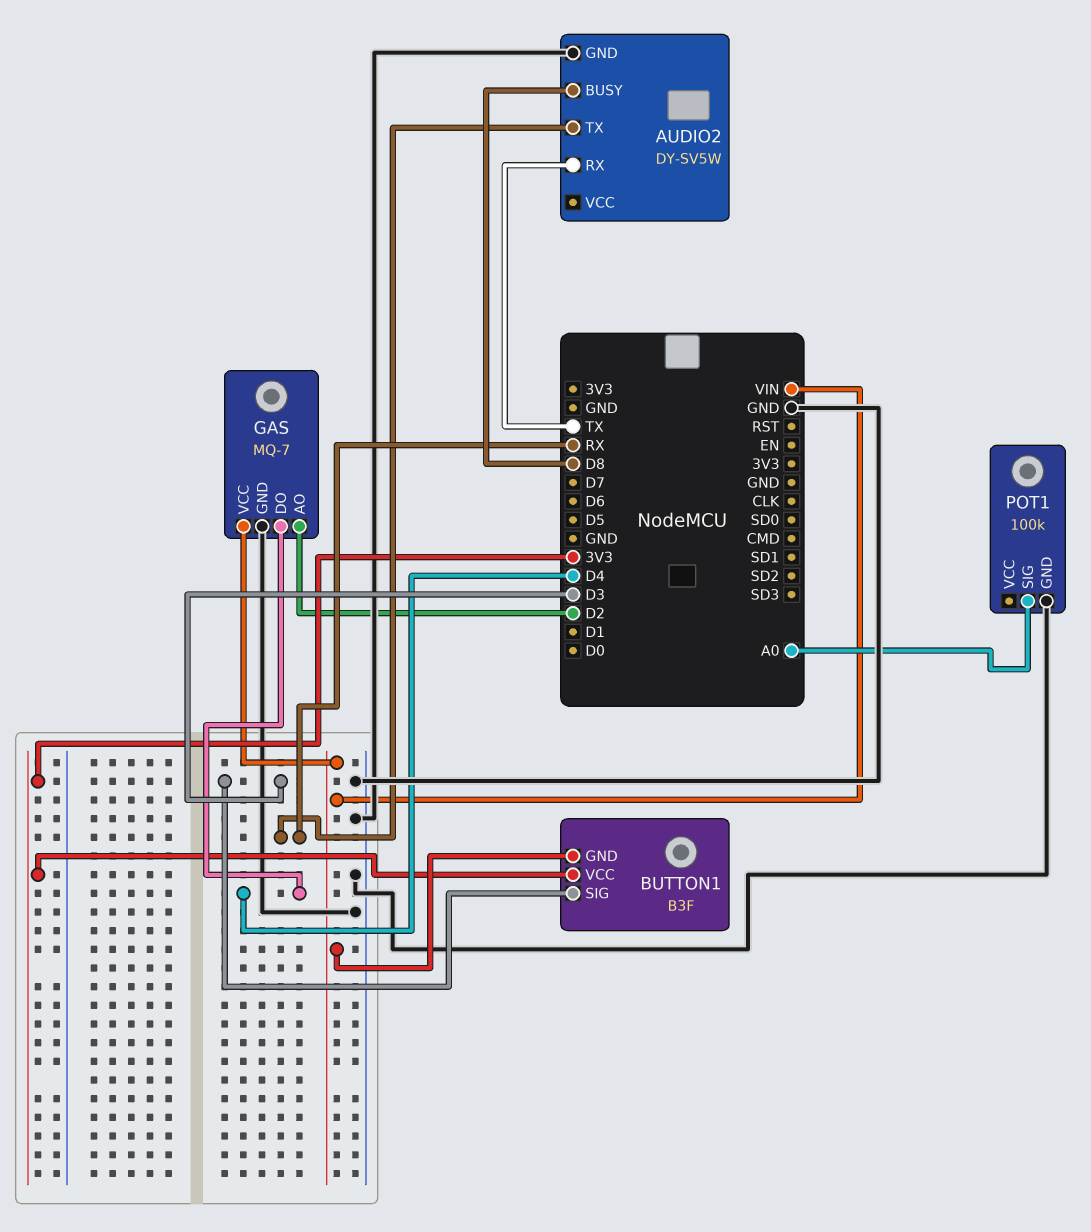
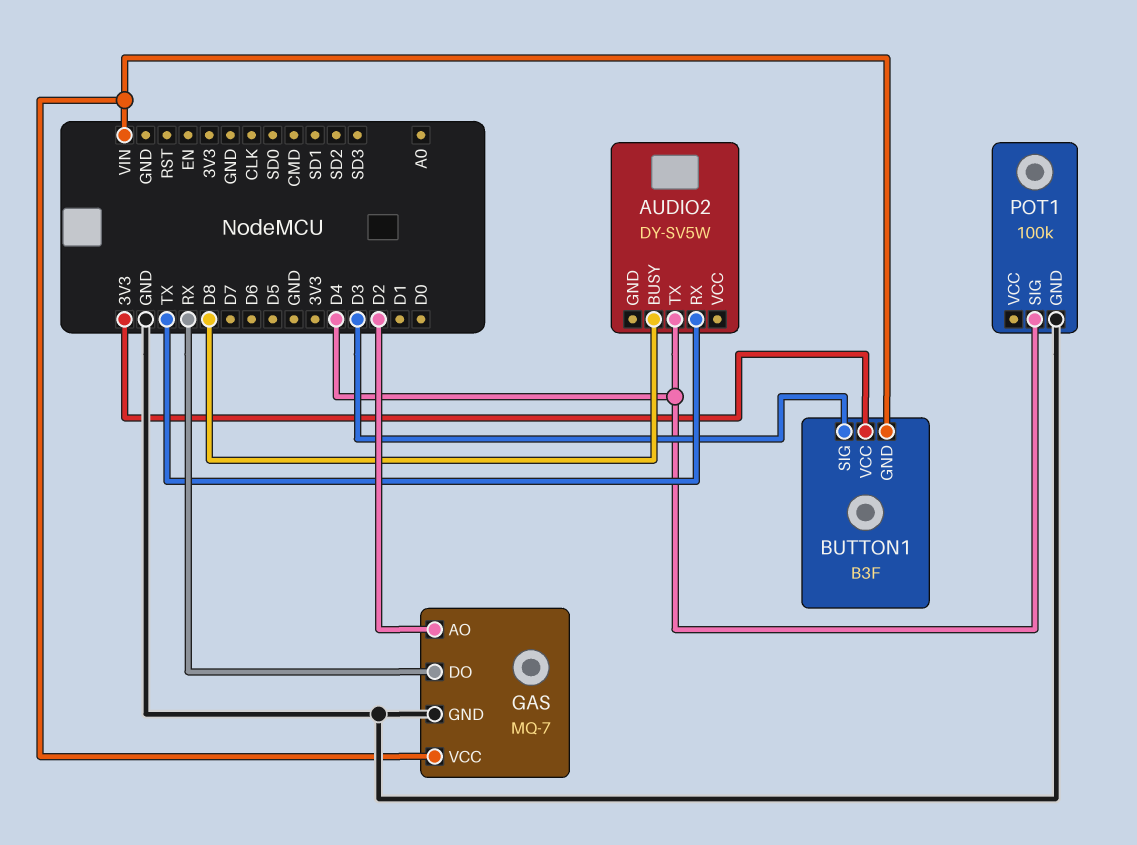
AUDIO2 pin GND: GND -> none
AUDIO2 pin TX: RX -> D4
GAS pin DO: D4 -> RX
POT1 pin SIG: A0 -> D4

